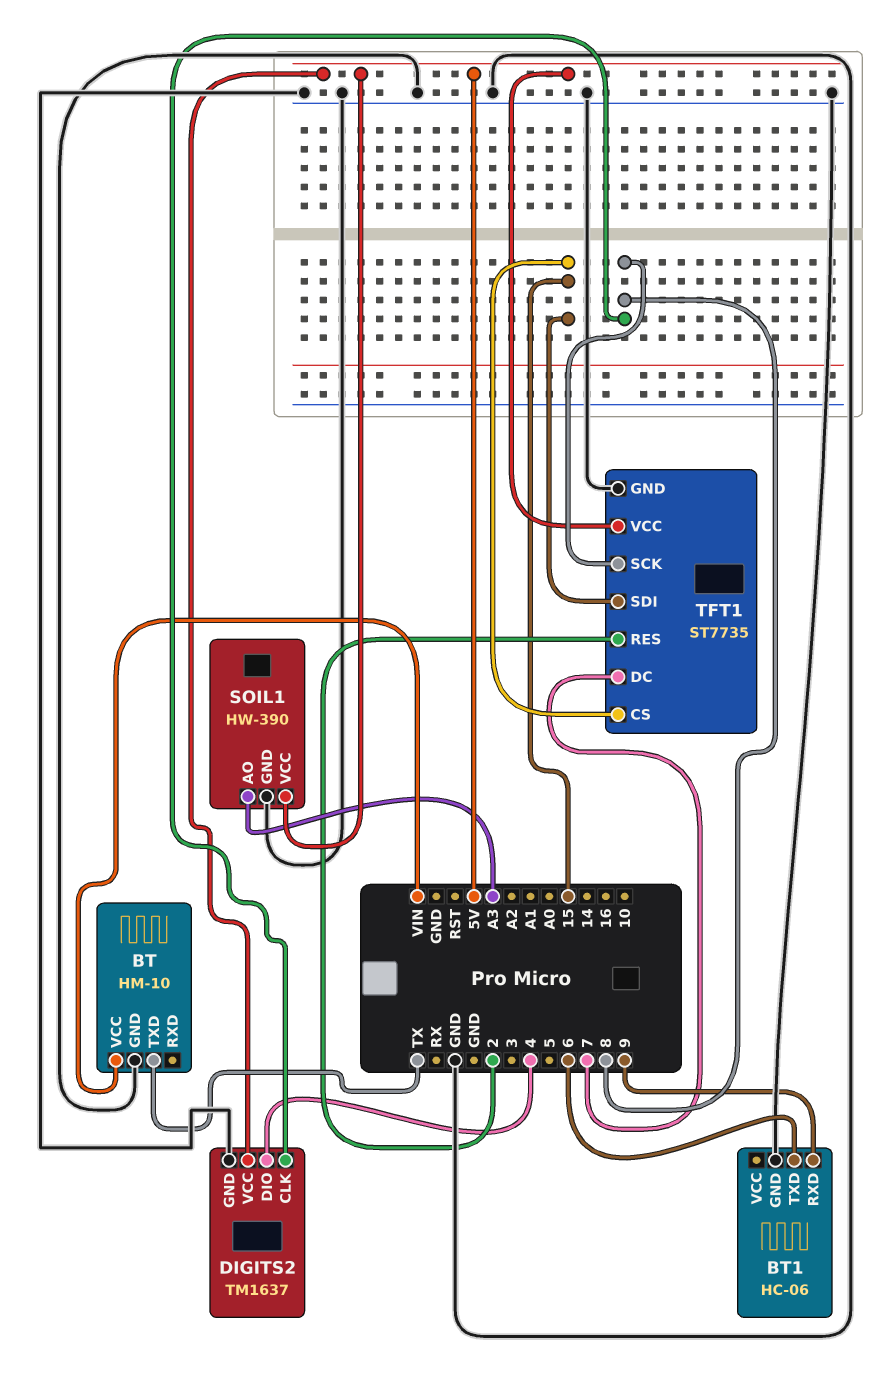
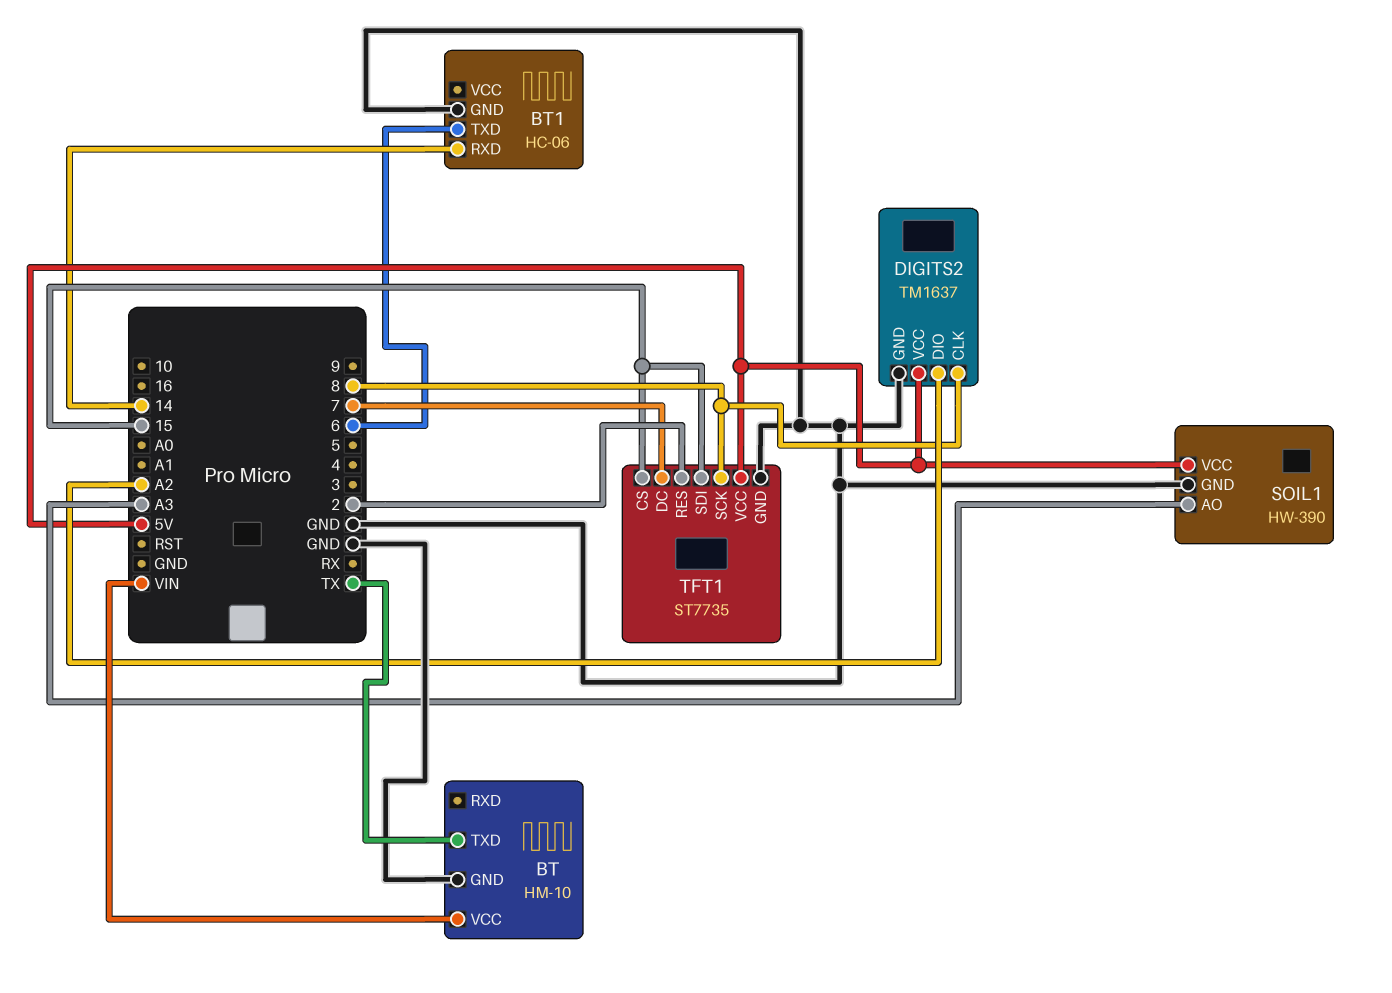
BT1 pin RXD: 9 -> 14
DIGITS2 pin DIO: 4 -> A2

